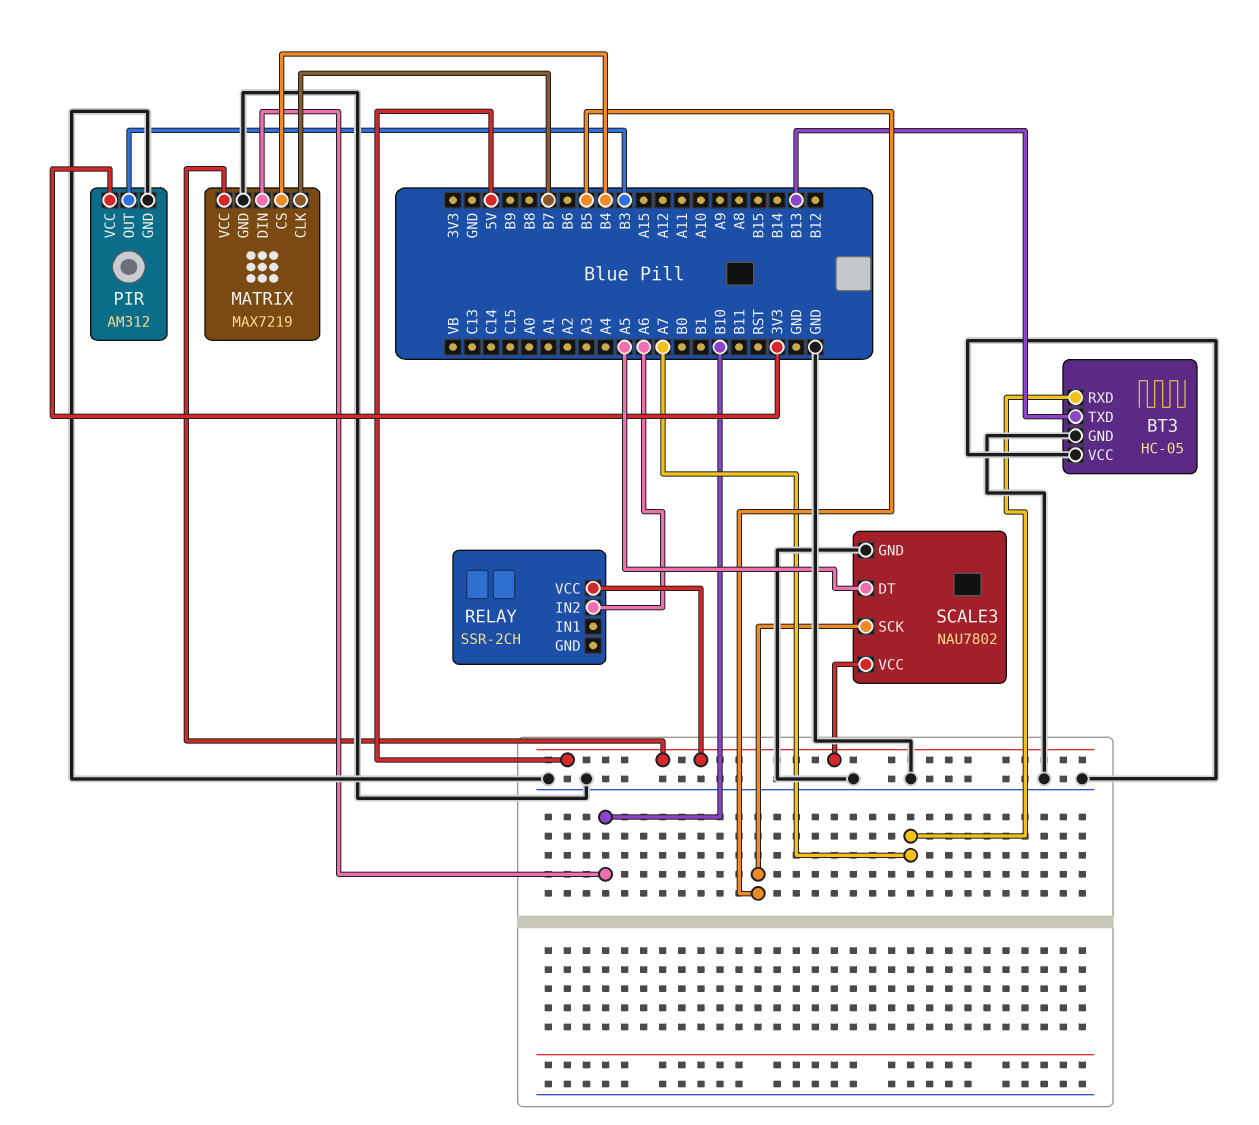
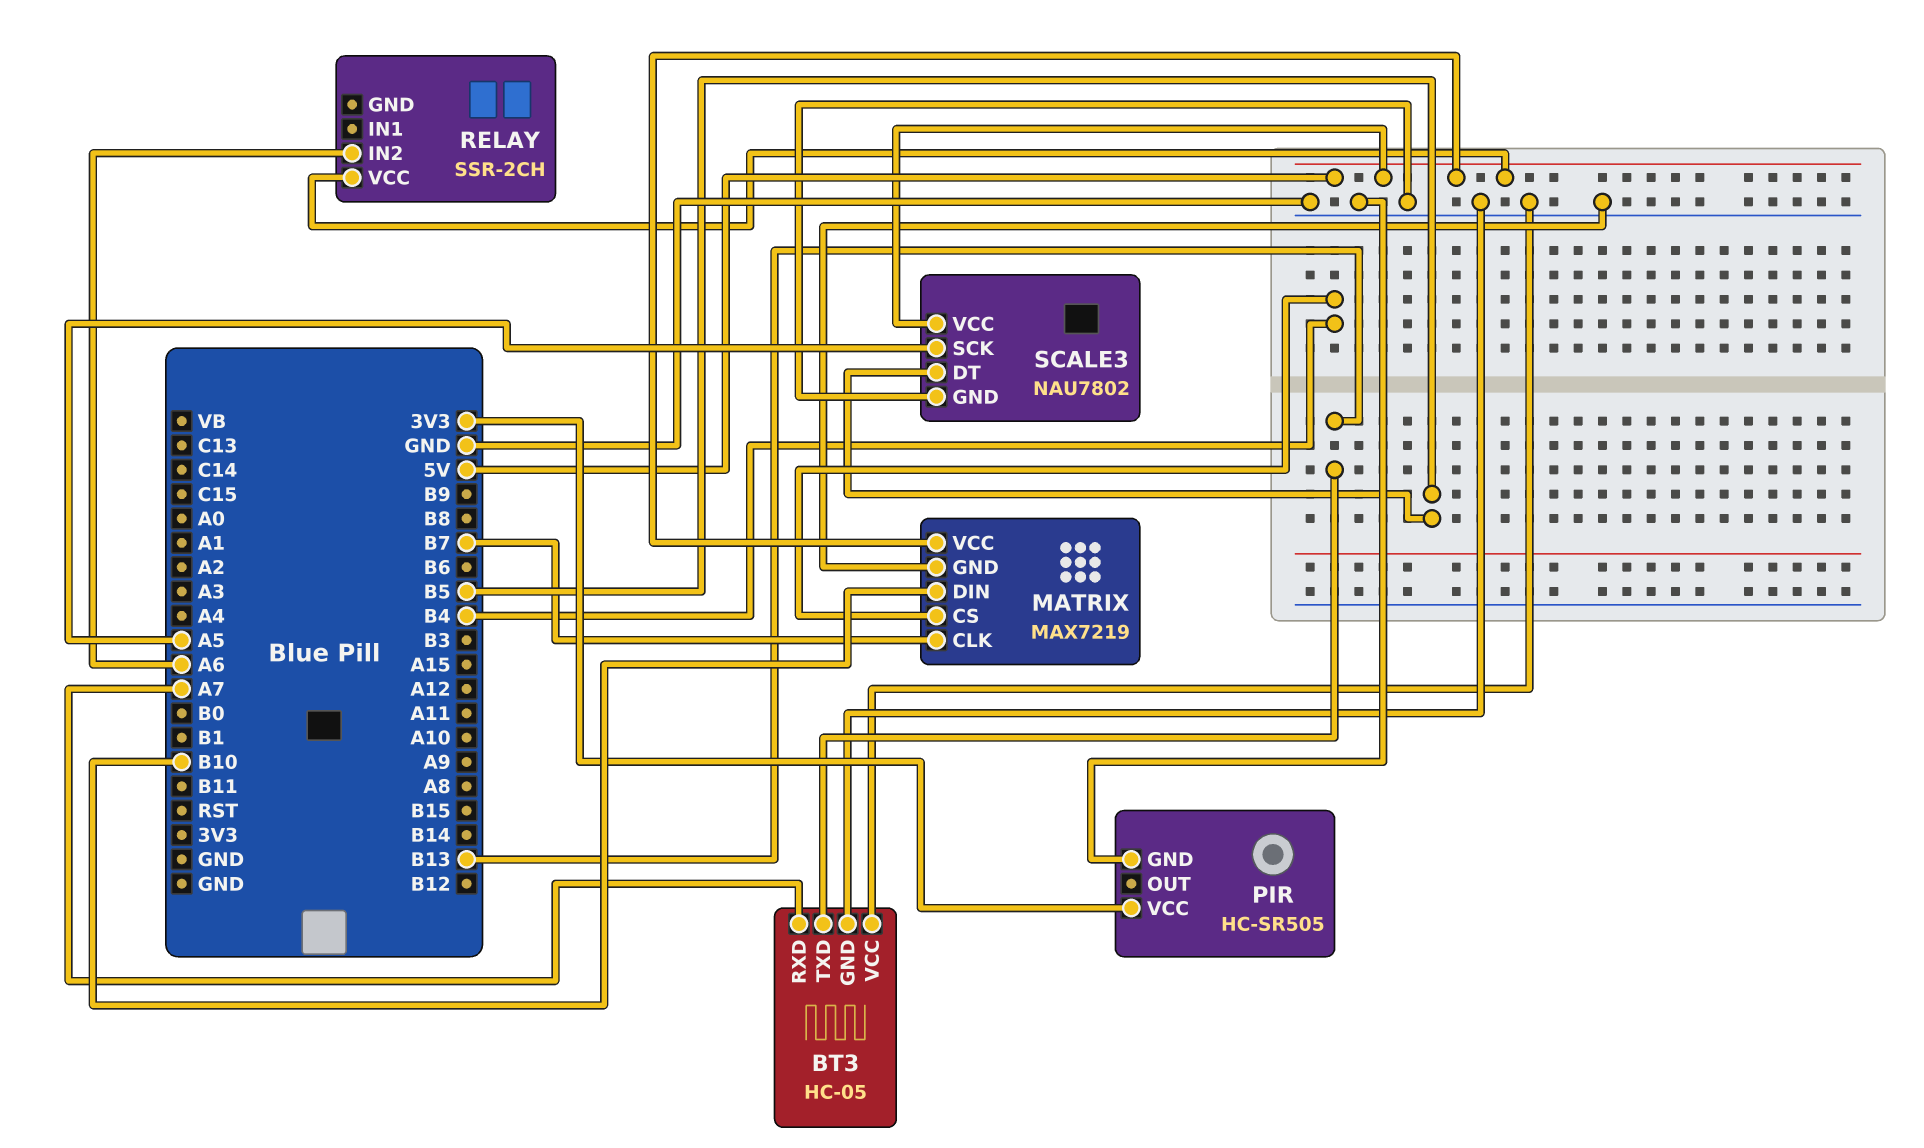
PIR: AM312 -> HC-SR505
PIR pin OUT: B3 -> none
SCALE3 pin DT: A5 -> B5
SCALE3 pin SCK: B5 -> A5

